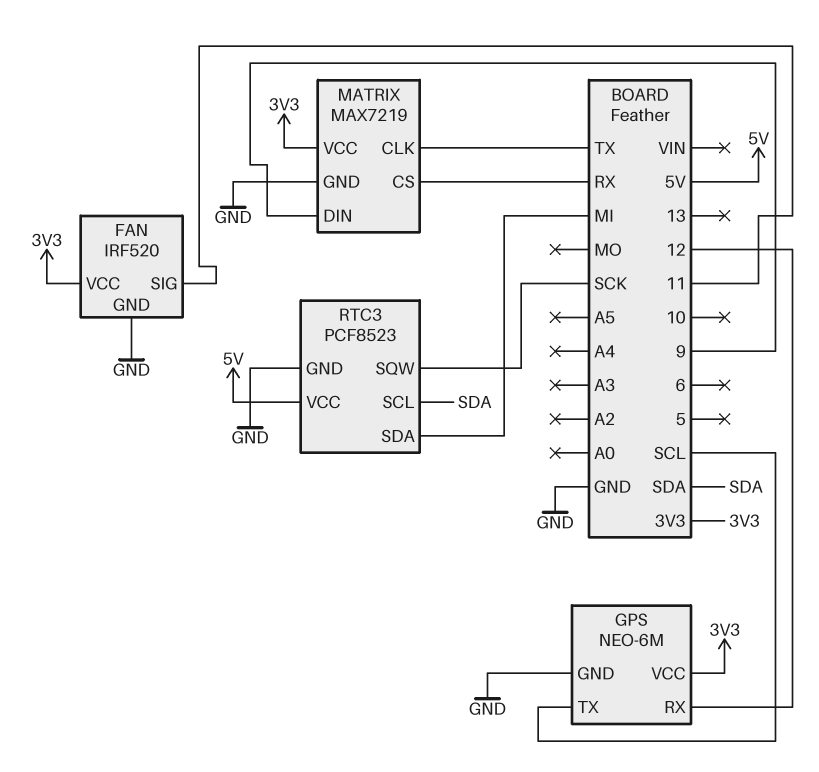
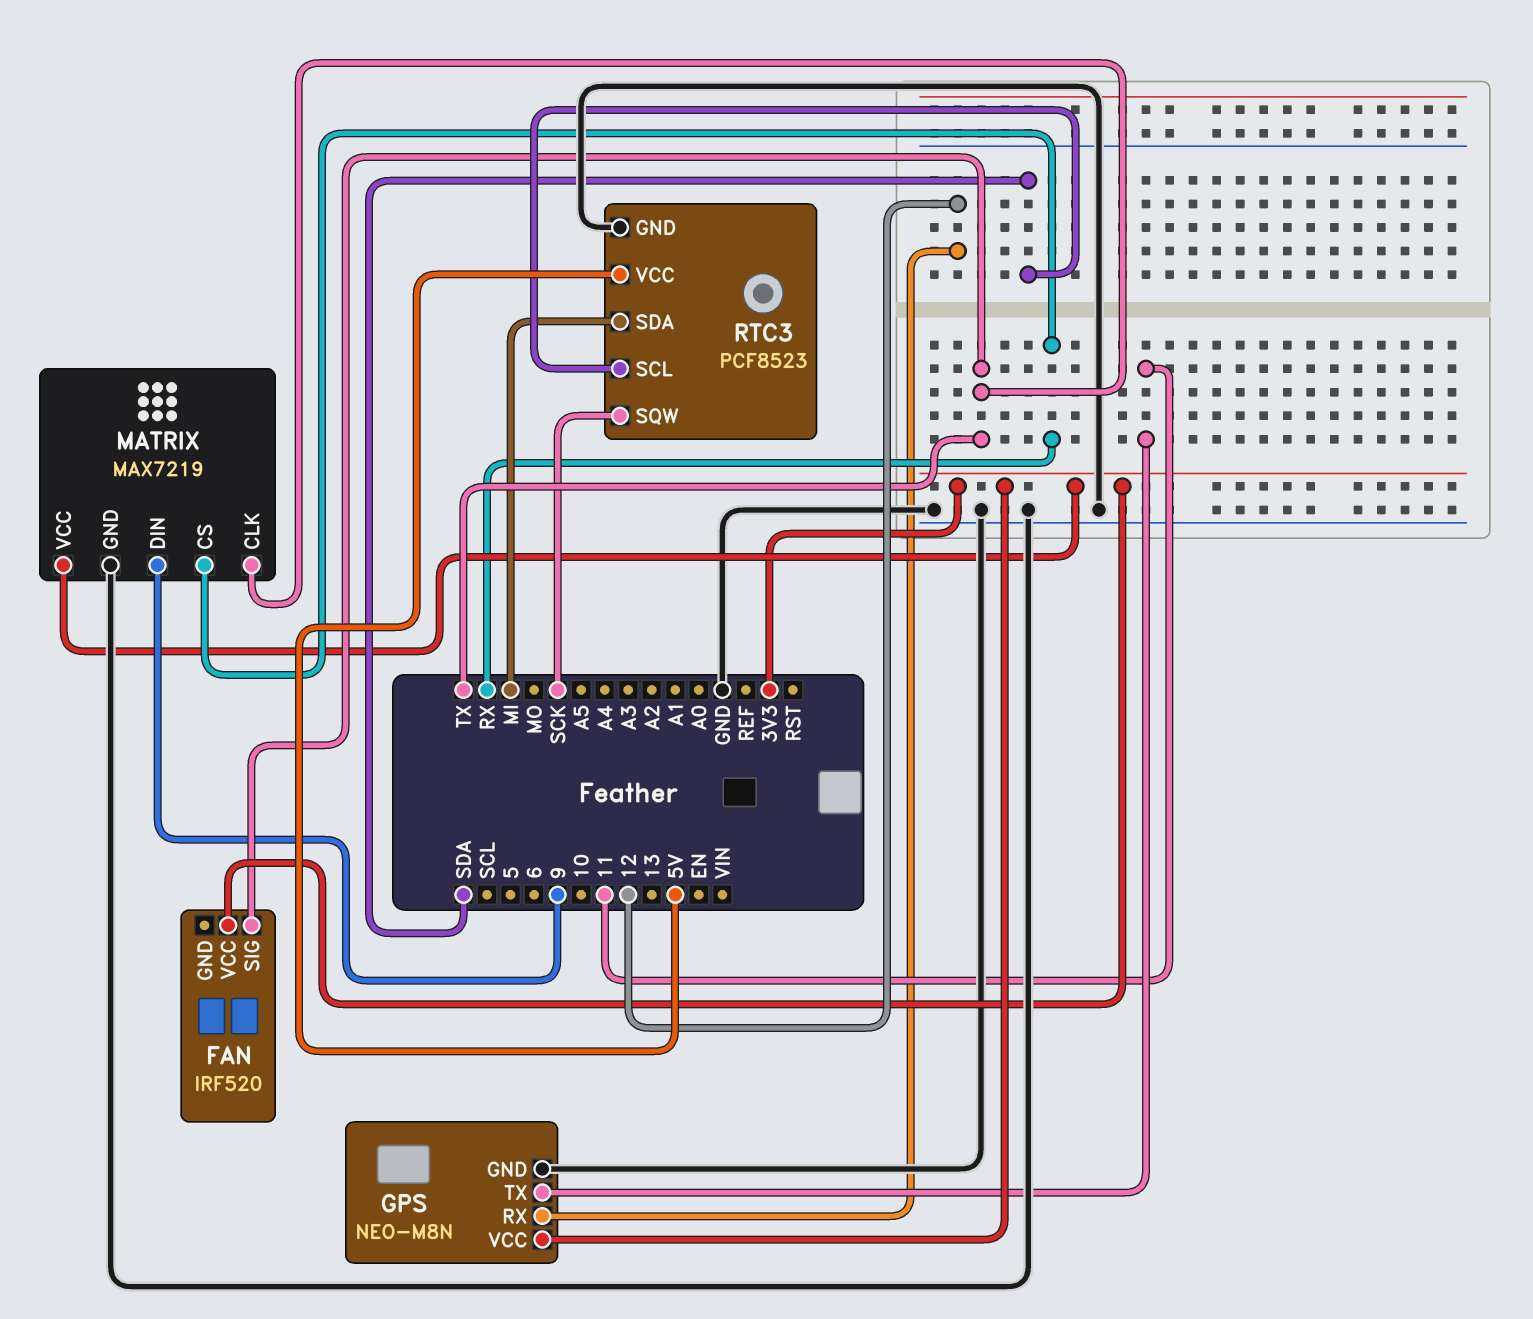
FAN pin GND: GND -> none
FAN pin SIG: 11 -> TX
GPS: NEO-6M -> NEO-M8N
GPS pin TX: SCL -> 11

